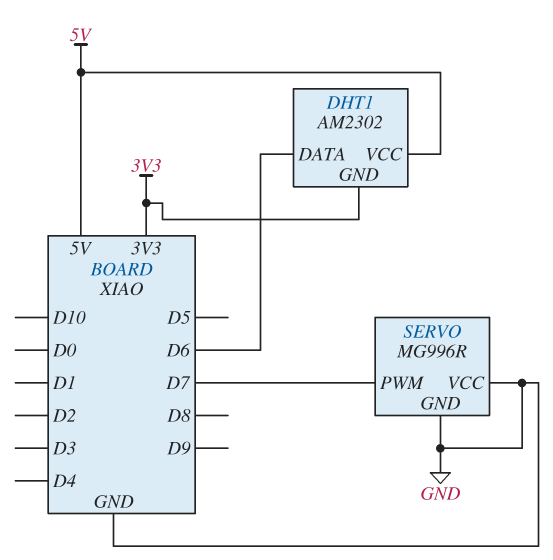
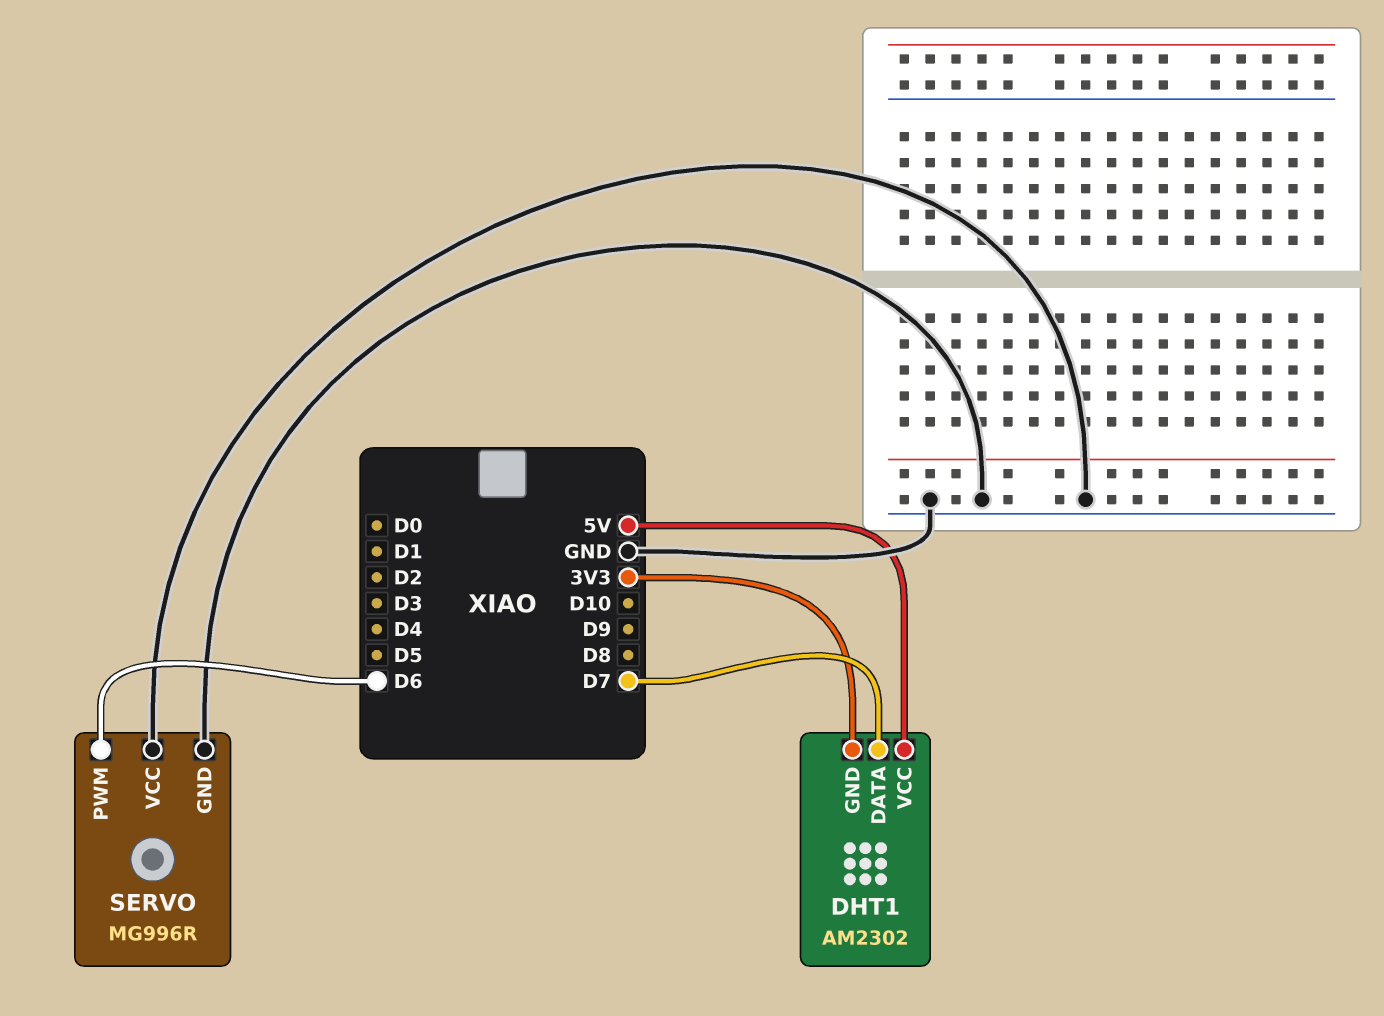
DHT1 pin DATA: D6 -> D7
SERVO pin PWM: D7 -> D6

